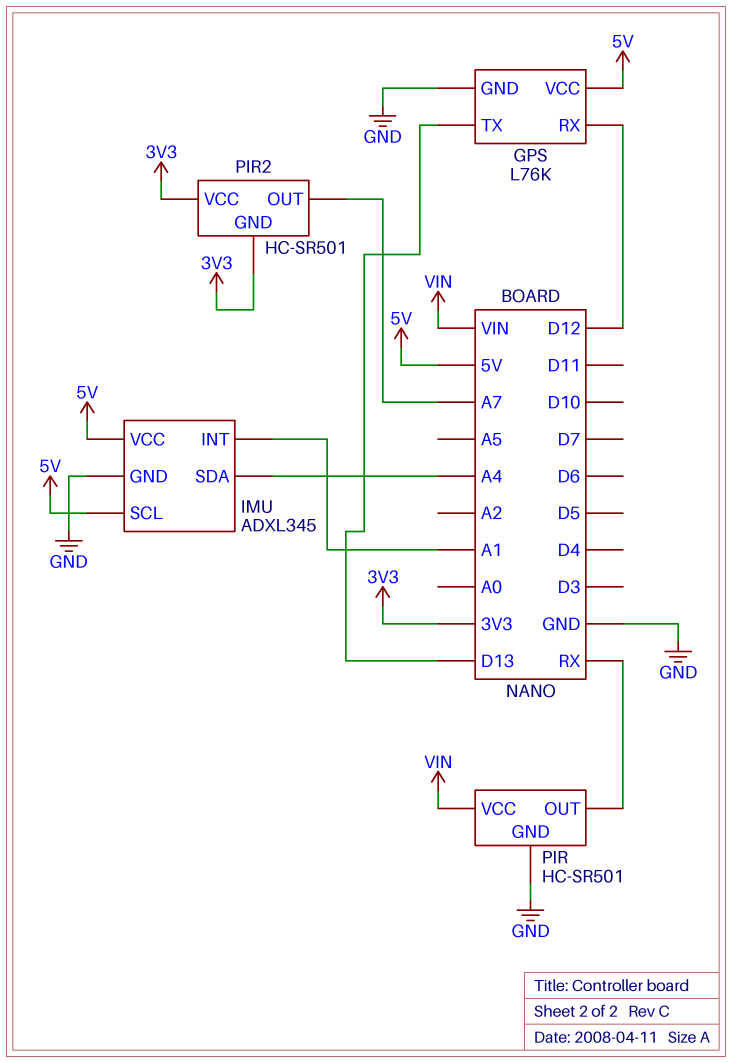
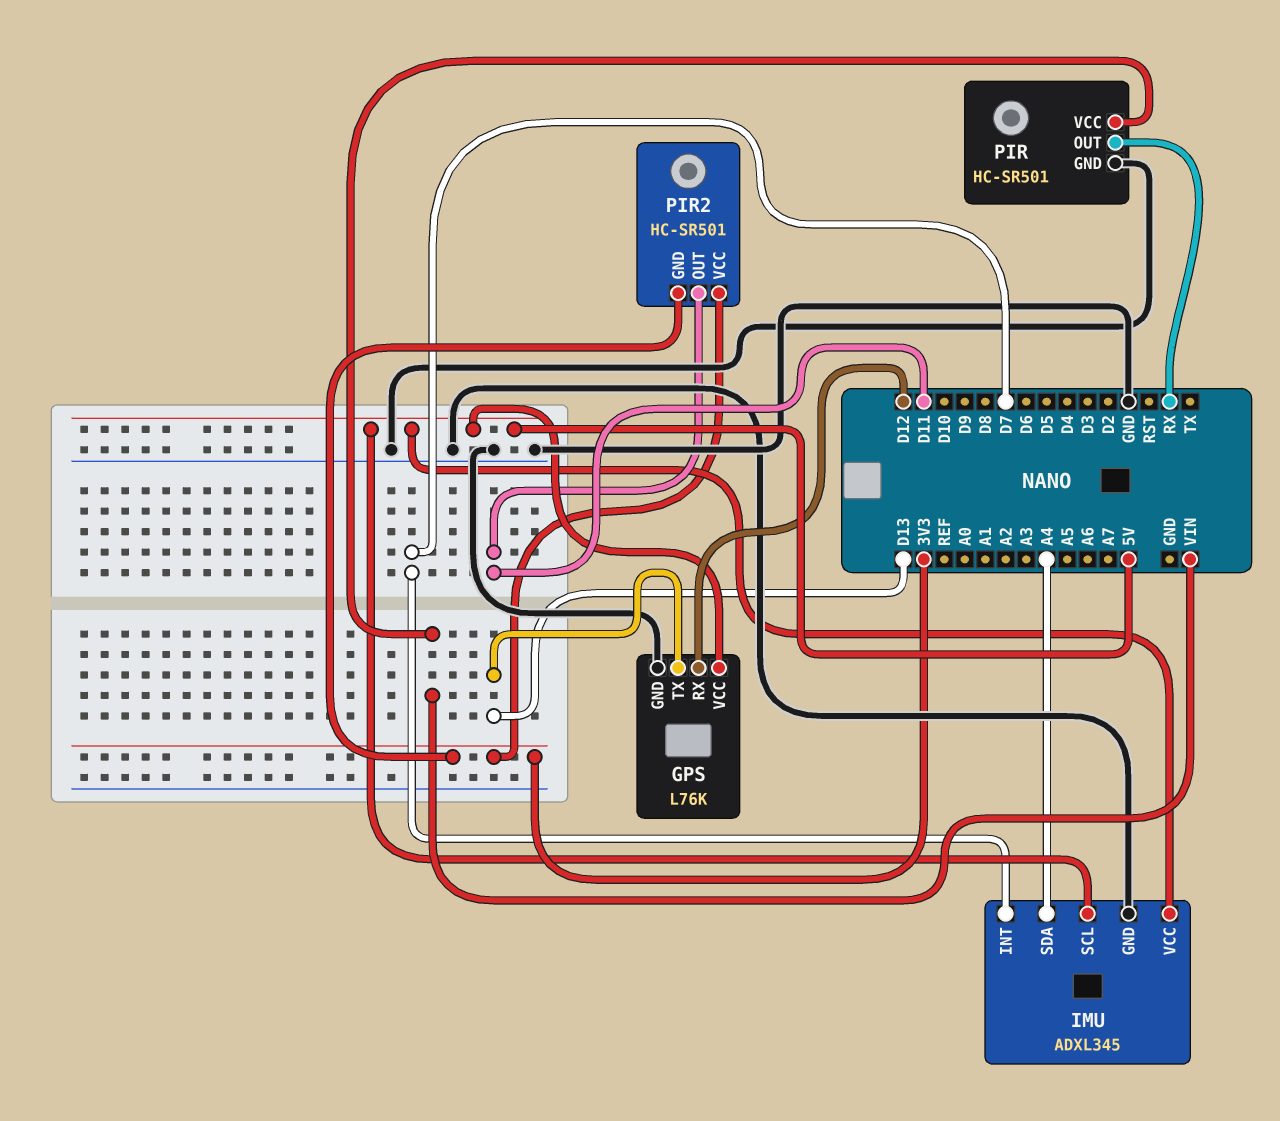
IMU pin INT: A1 -> D7
PIR2 pin OUT: A7 -> D11

